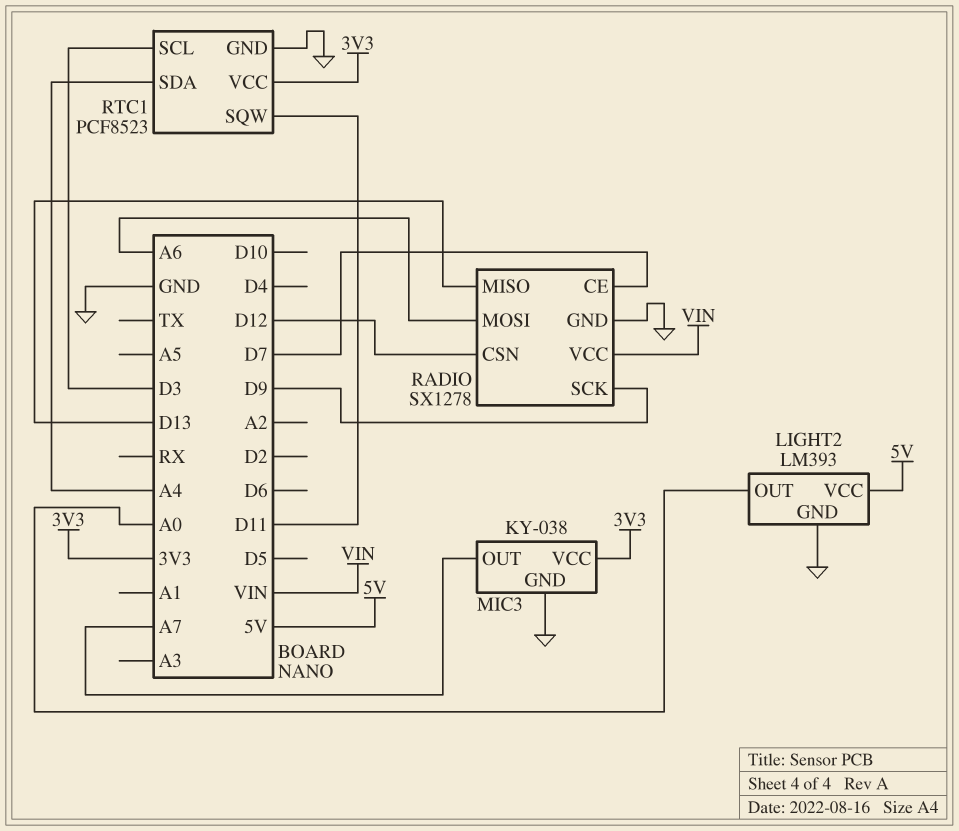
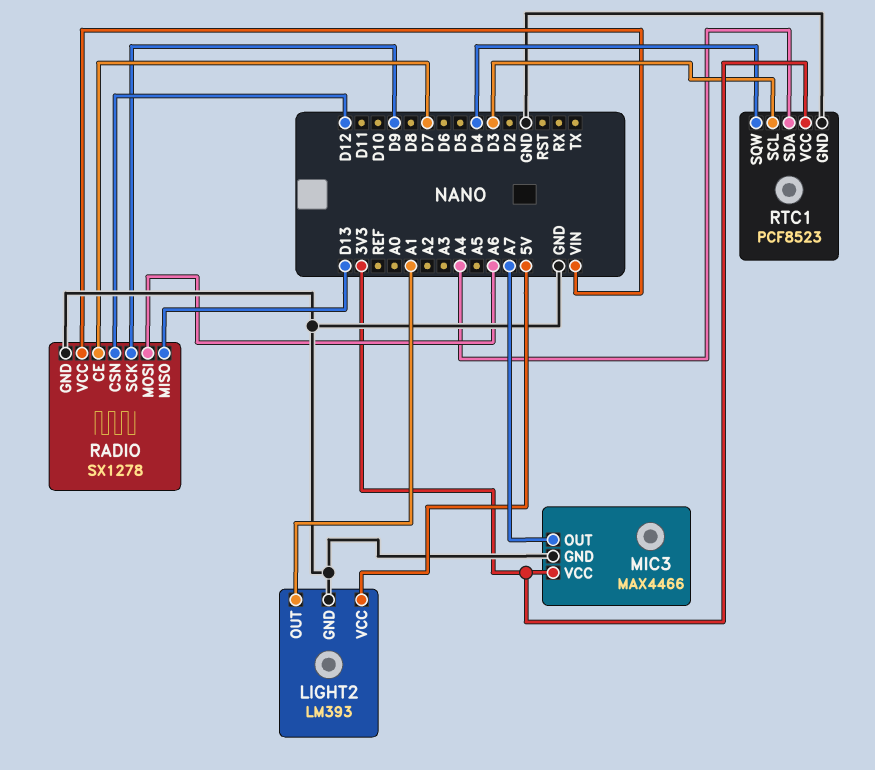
LIGHT2 pin OUT: A0 -> A1
MIC3: KY-038 -> MAX4466
RTC1 pin SQW: D11 -> D4

